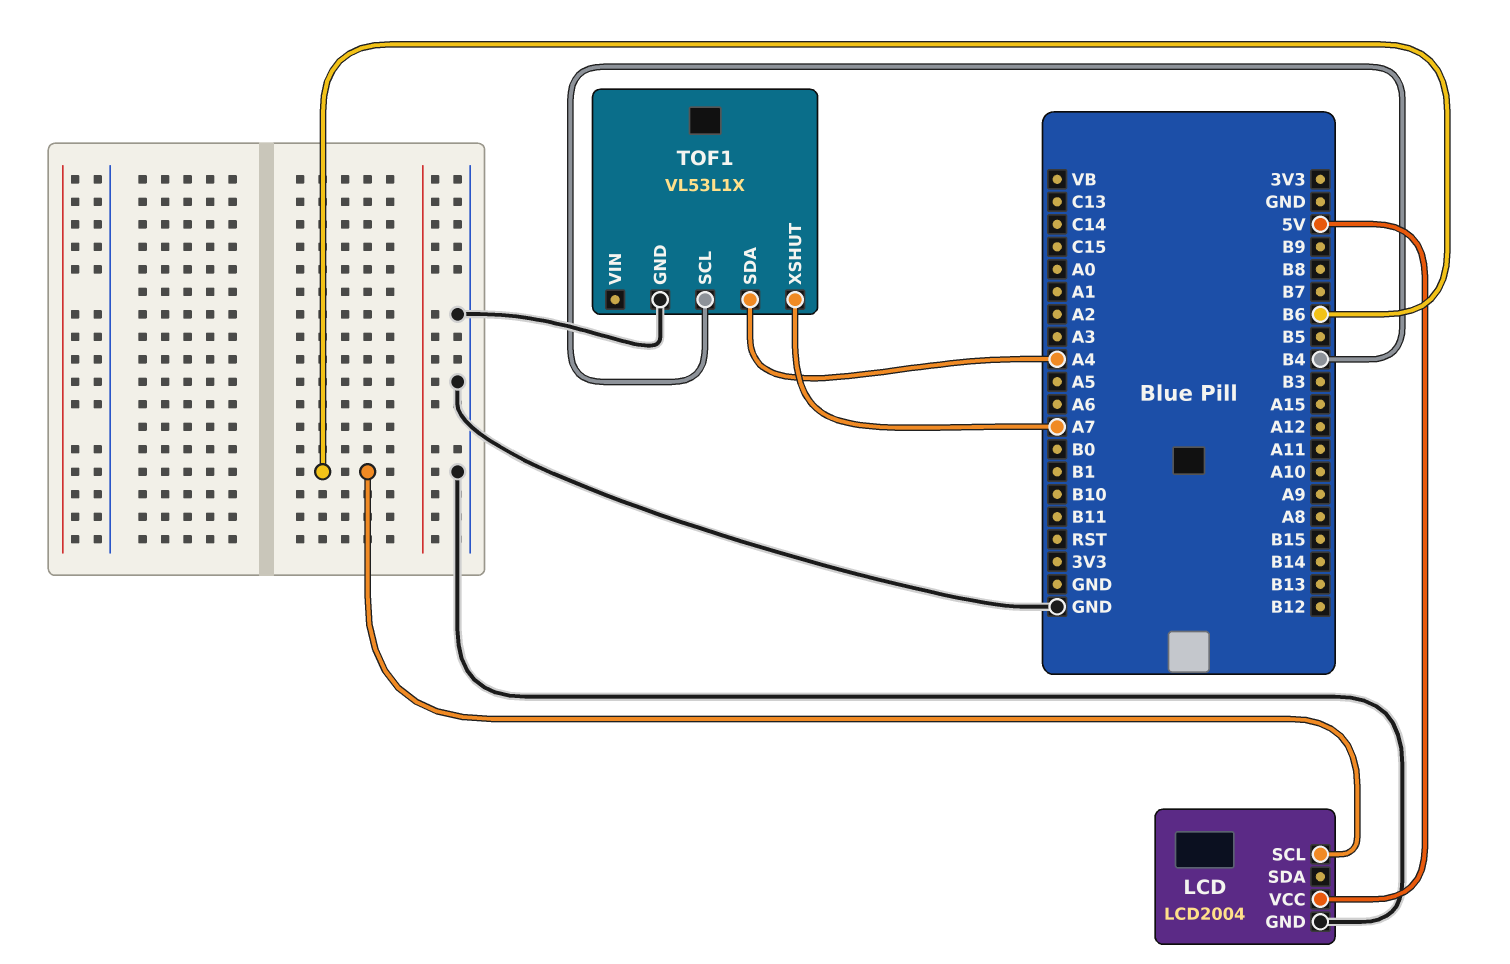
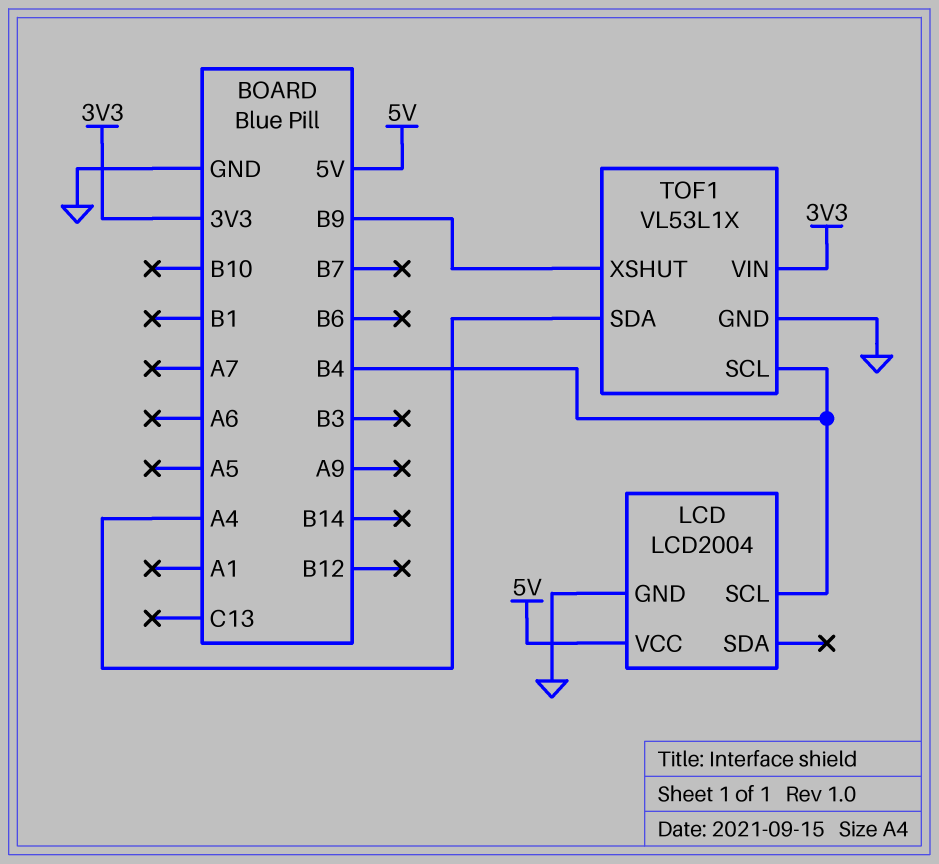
LCD pin SCL: B6 -> B4
TOF1 pin VIN: none -> 3V3
TOF1 pin XSHUT: A7 -> B9

